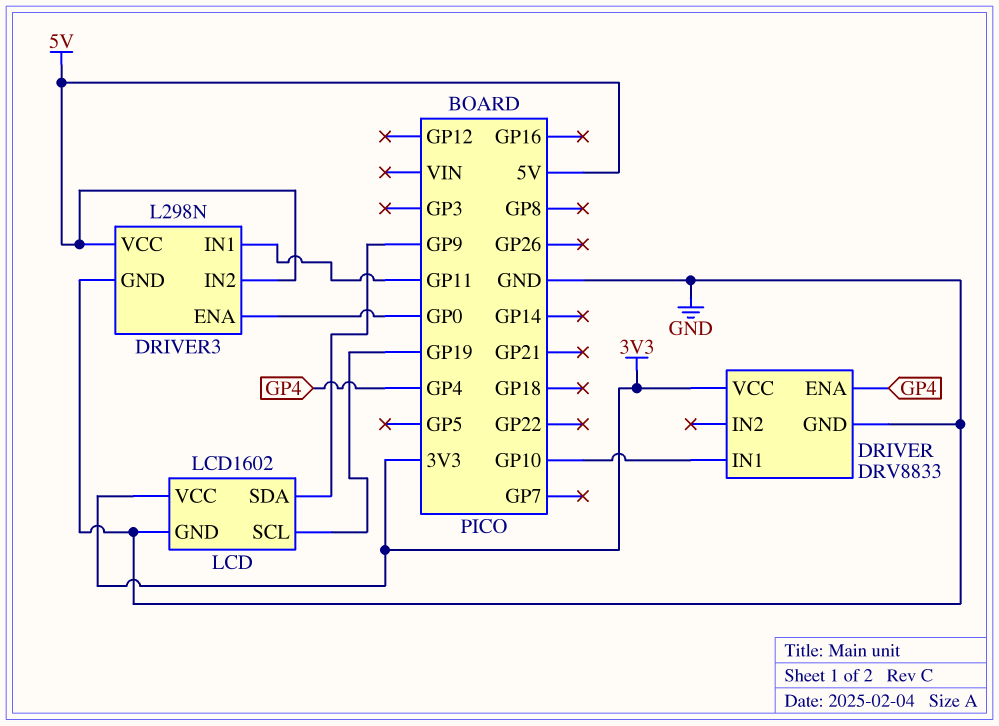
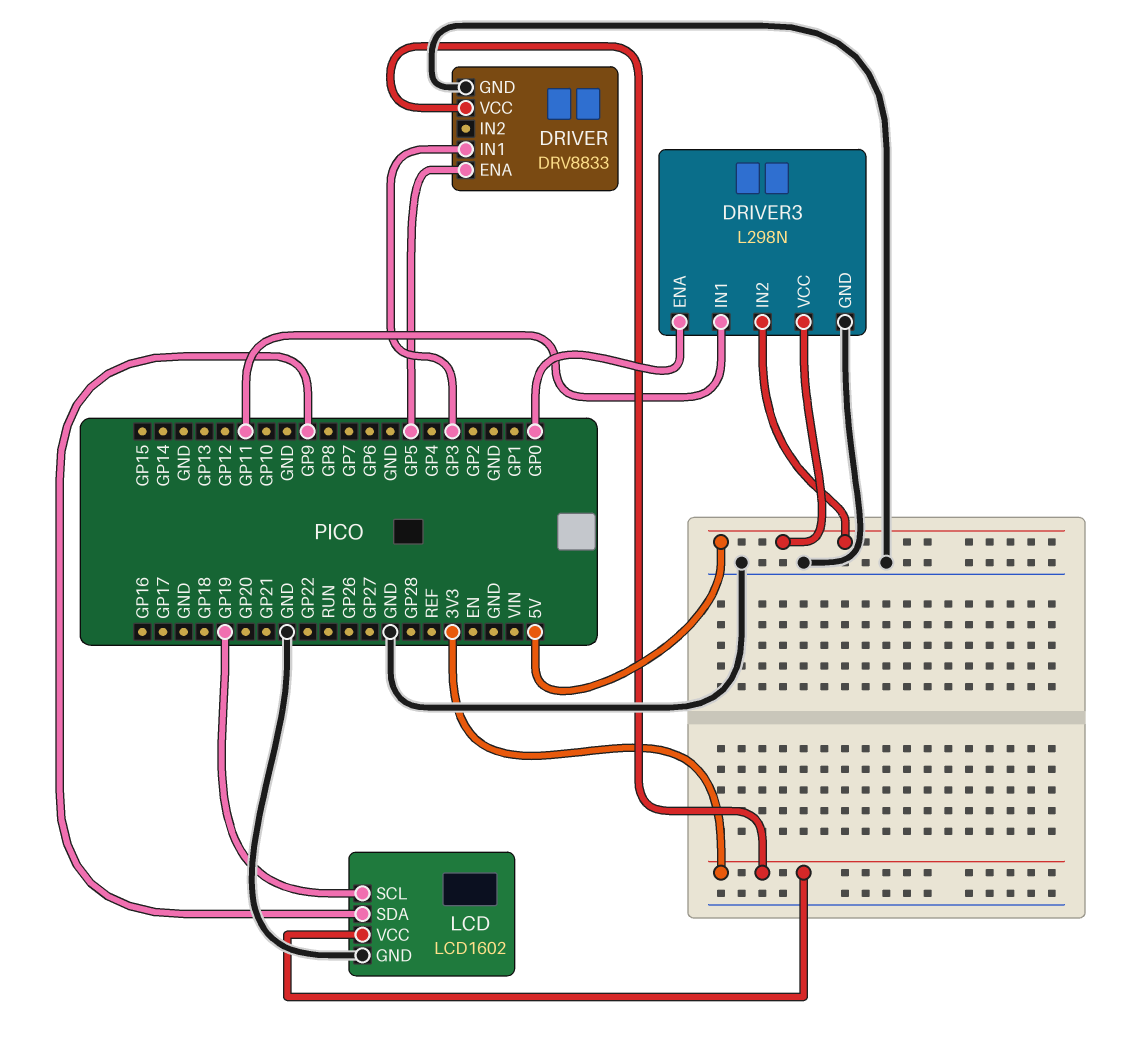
DRIVER pin ENA: GP4 -> GP5
DRIVER pin IN1: GP10 -> GP3

